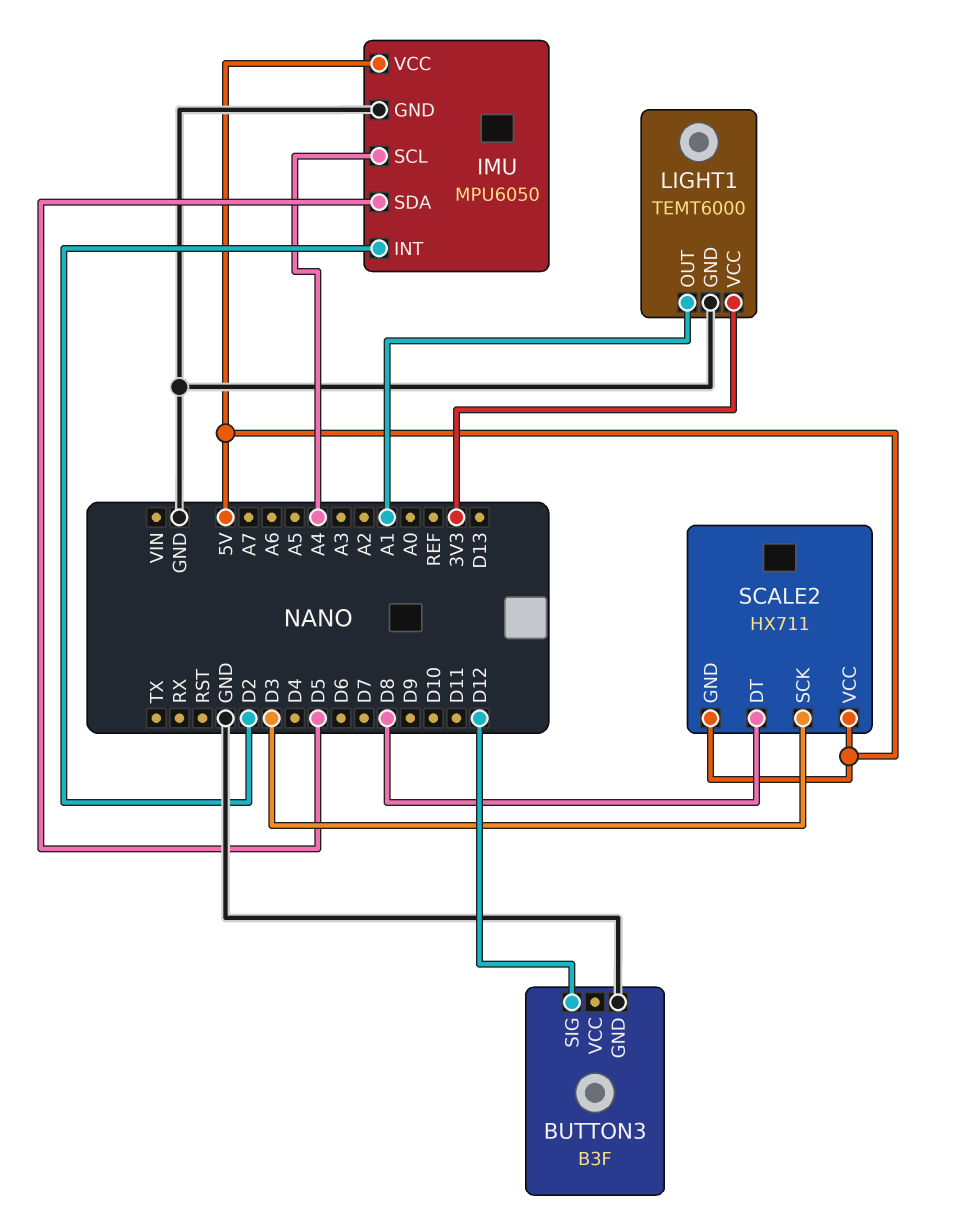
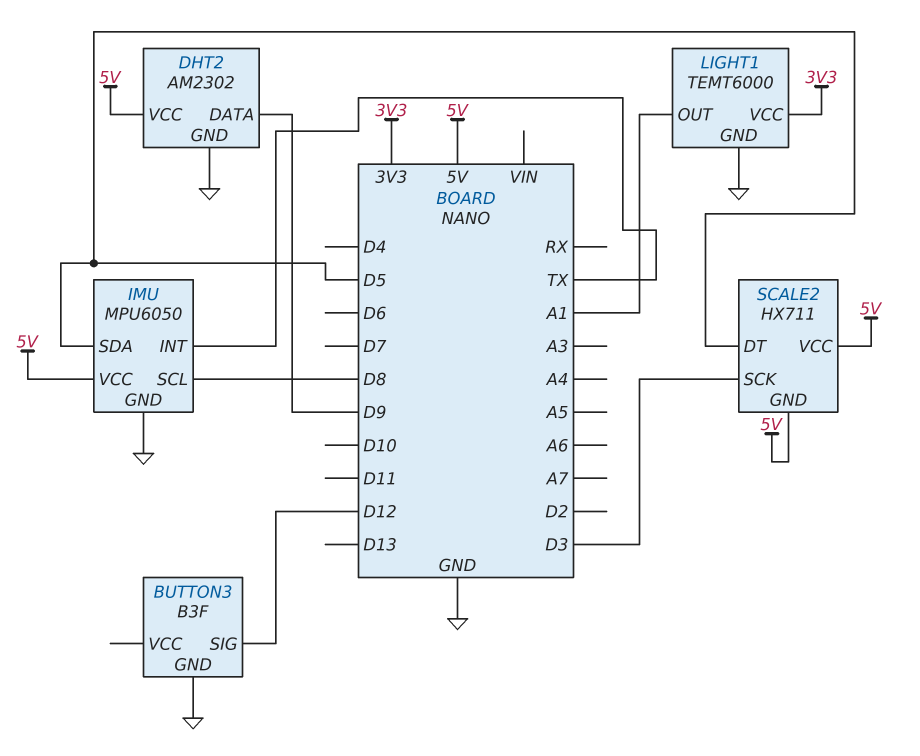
DHT2: none -> AM2302
DHT2 pin DATA: none -> D9
DHT2 pin GND: none -> GND
DHT2 pin VCC: none -> 5V
IMU pin INT: D2 -> TX
IMU pin SCL: A4 -> D8
SCALE2 pin DT: D8 -> D5

